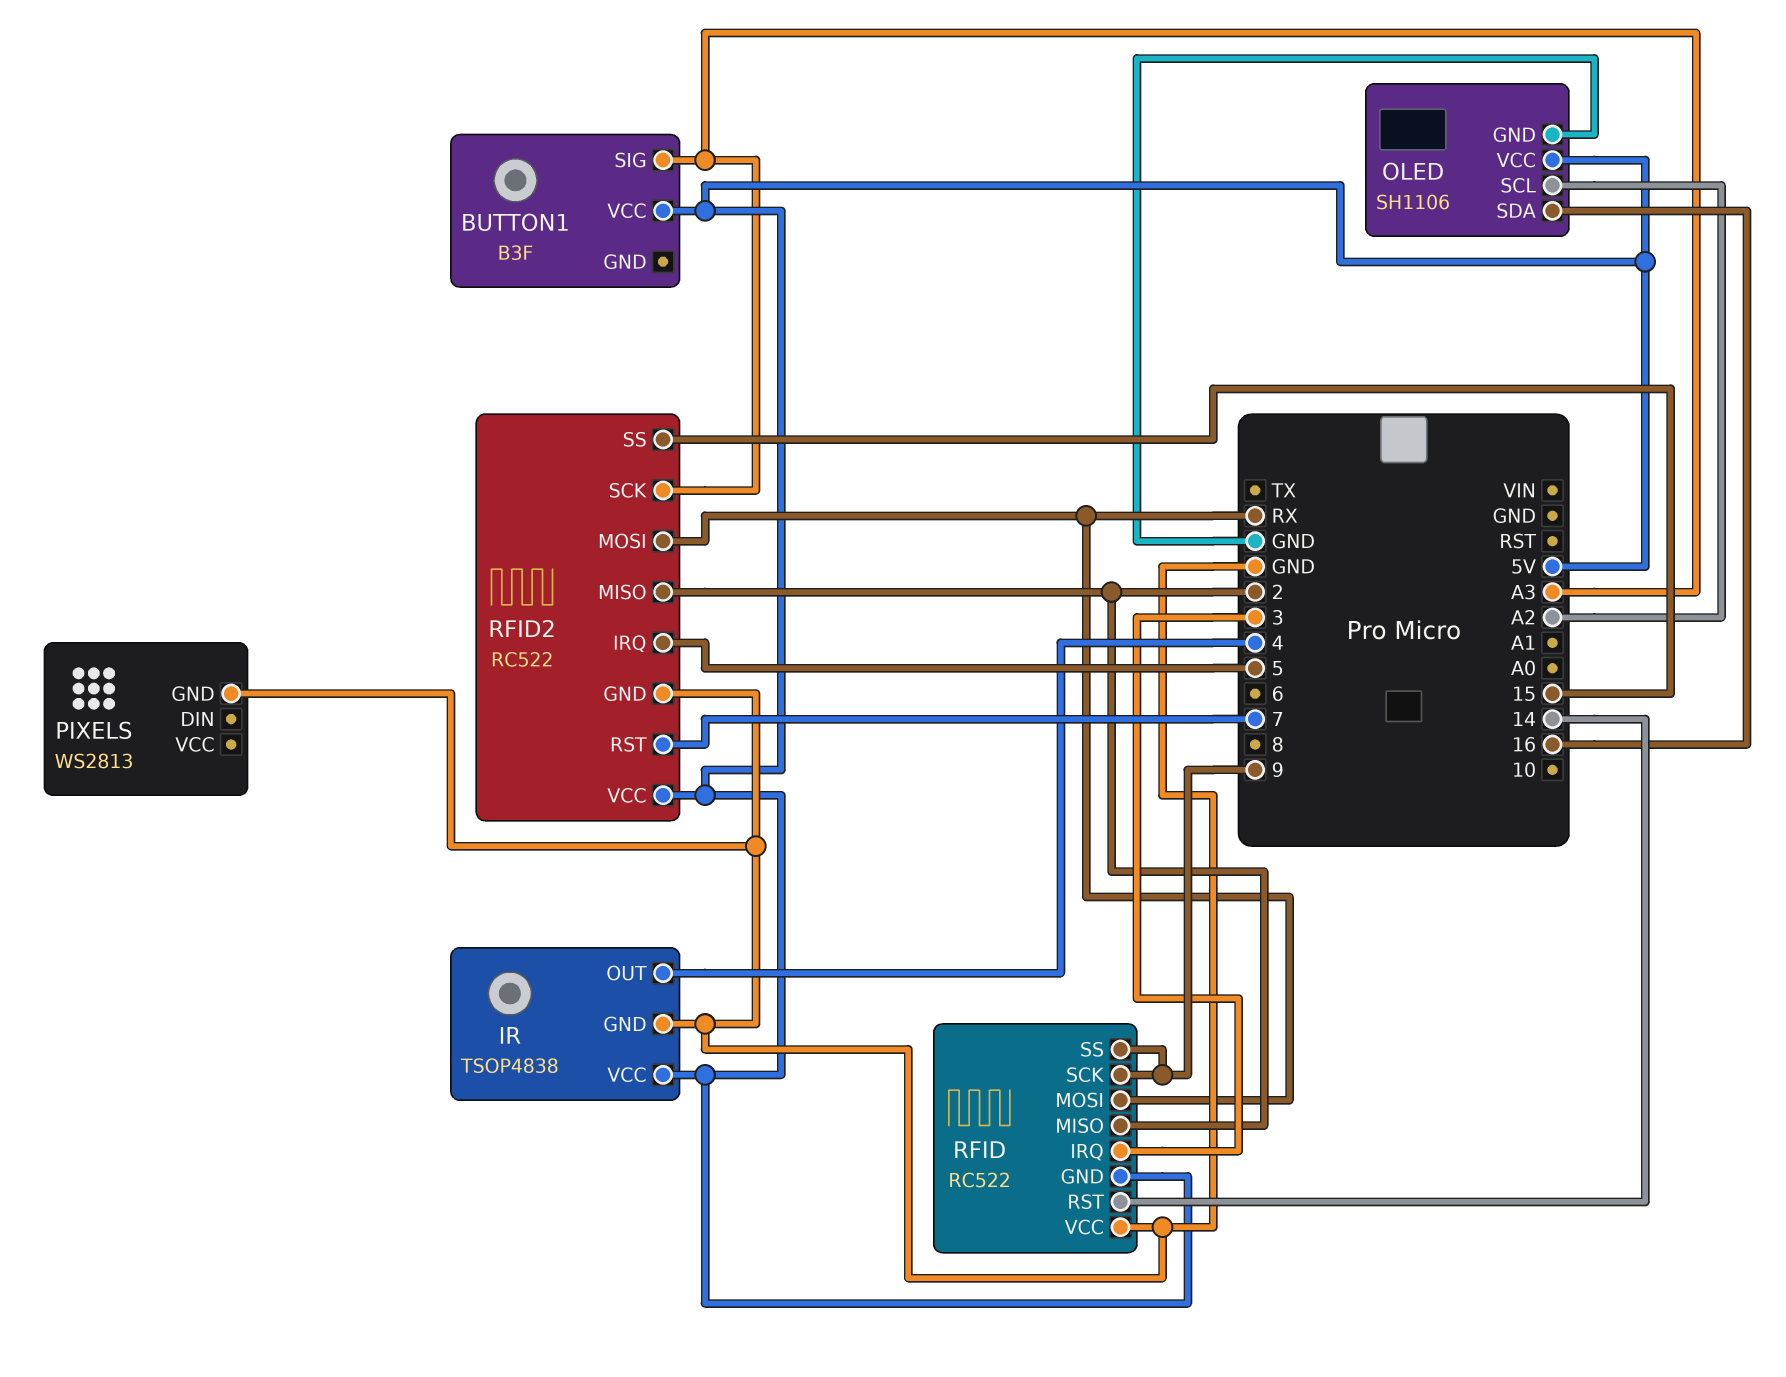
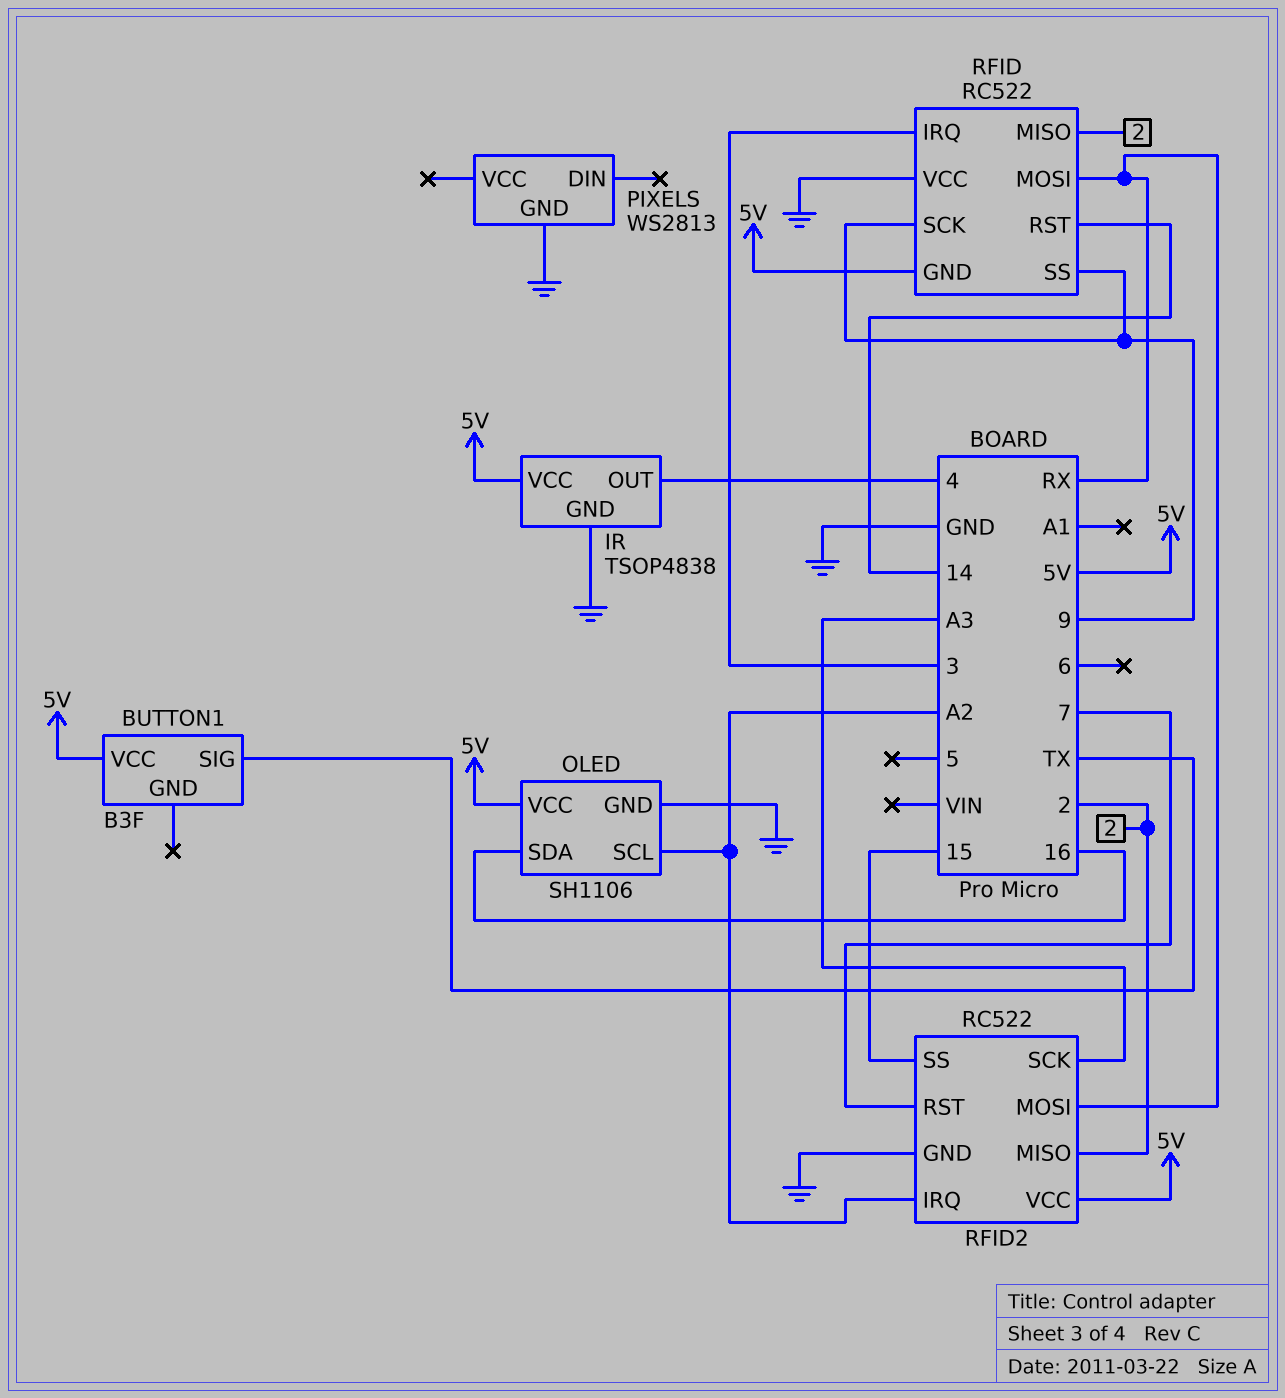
BUTTON1 pin SIG: A3 -> TX
RFID2 pin IRQ: 5 -> A2

